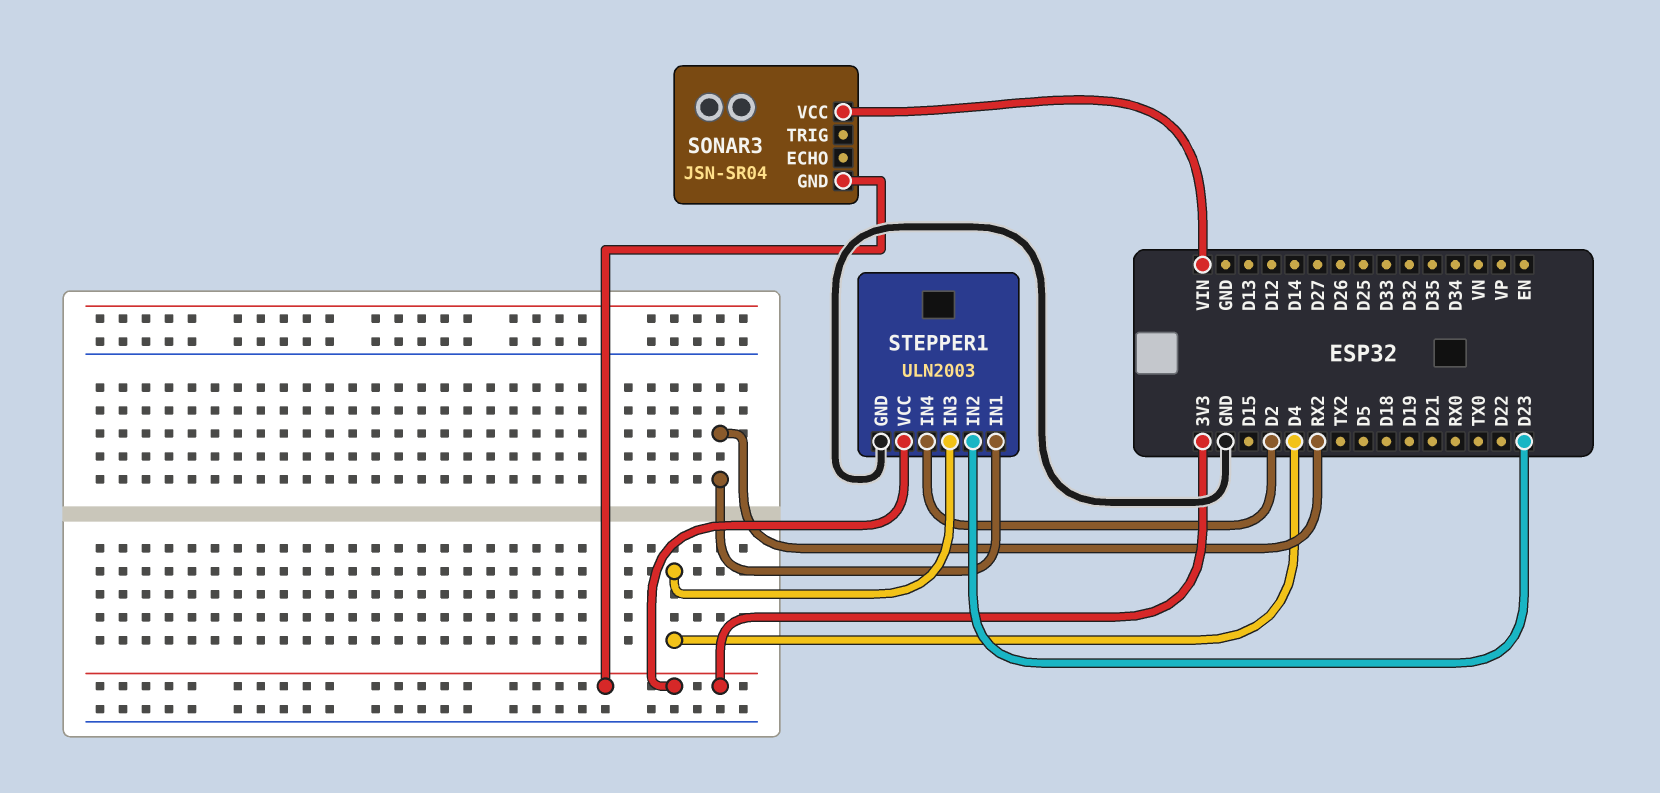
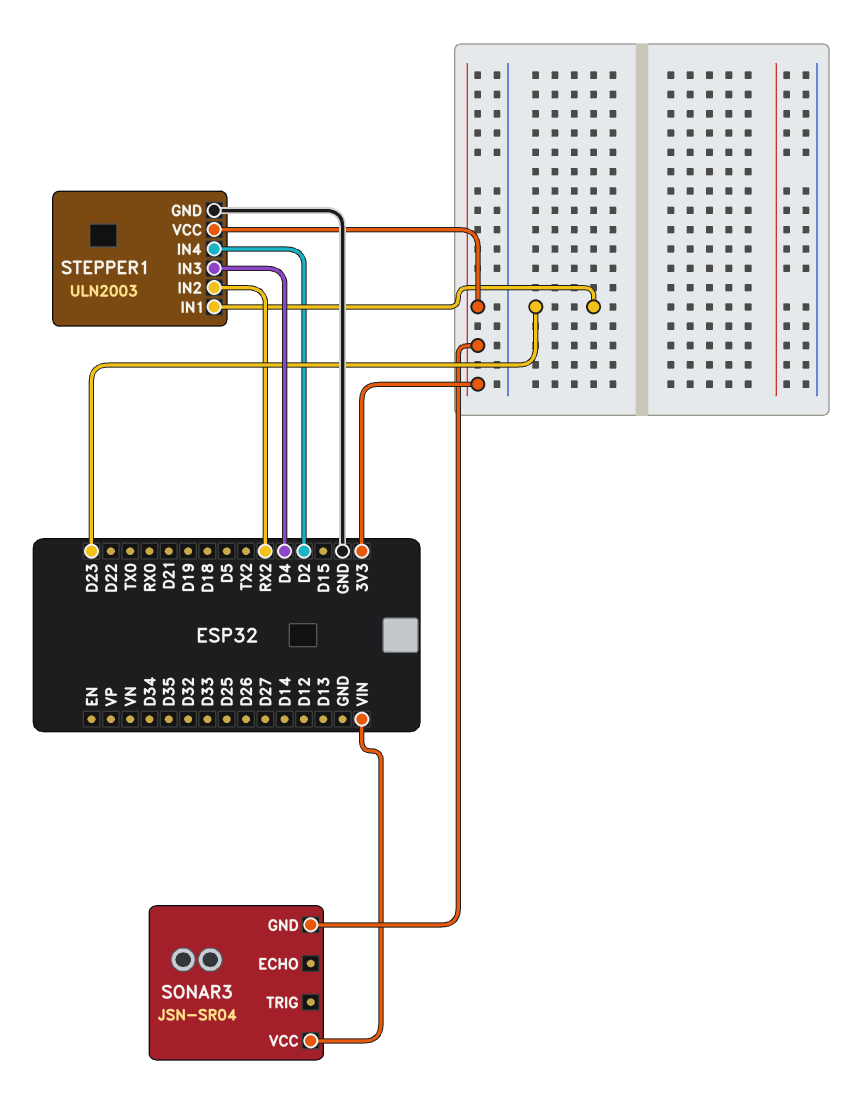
STEPPER1 pin IN1: RX2 -> D23
STEPPER1 pin IN2: D23 -> RX2

